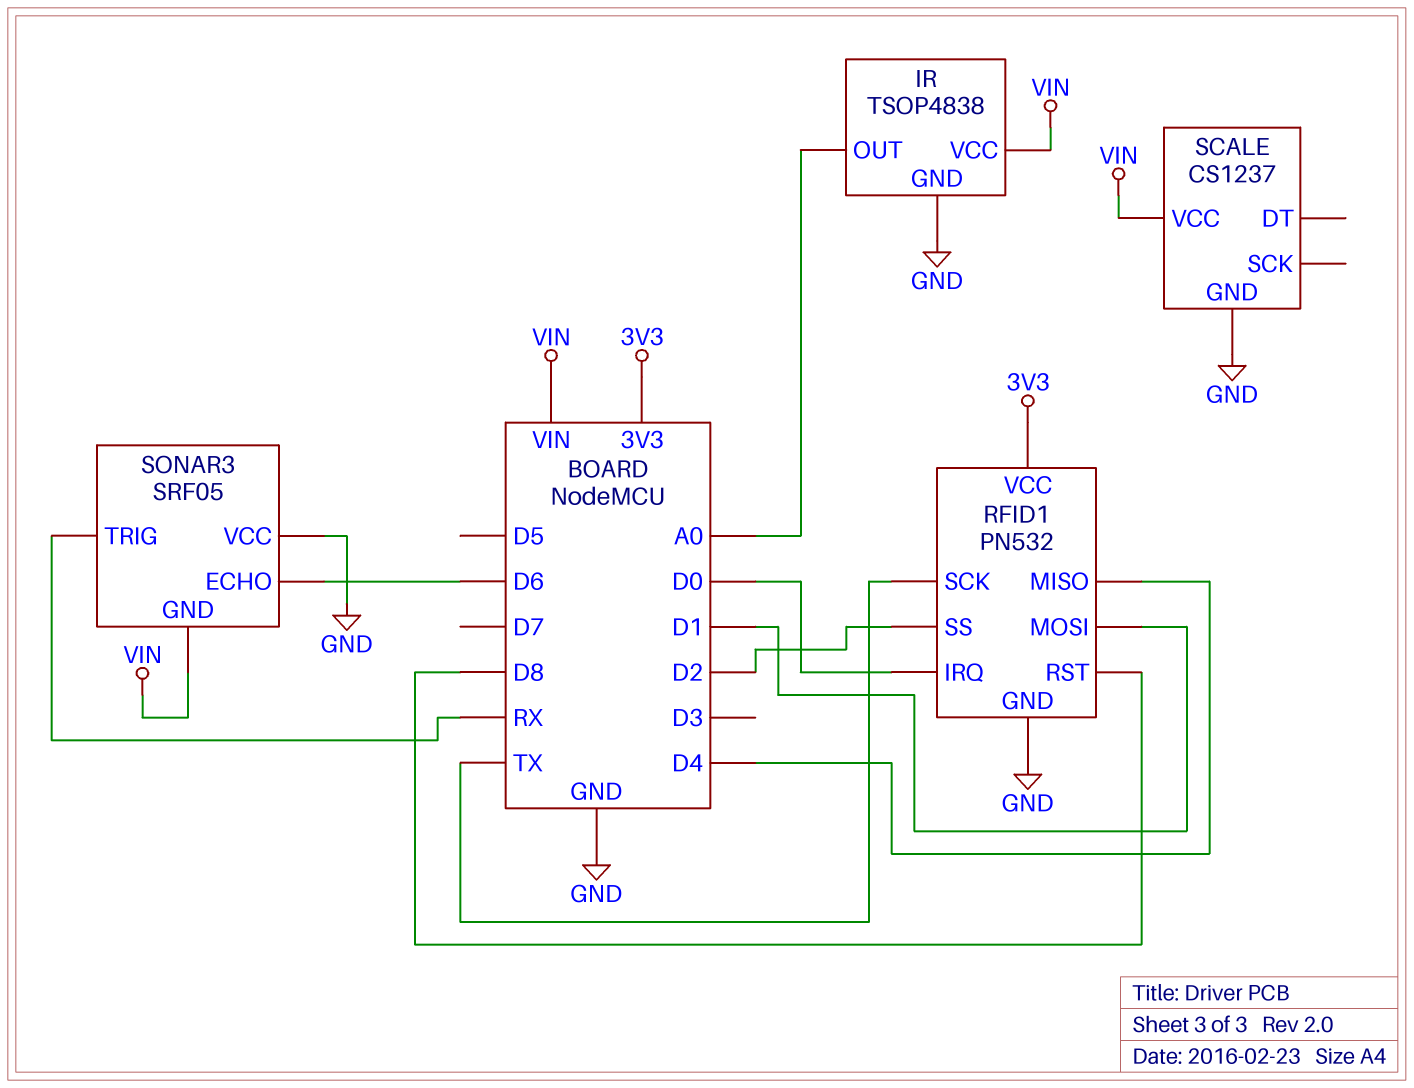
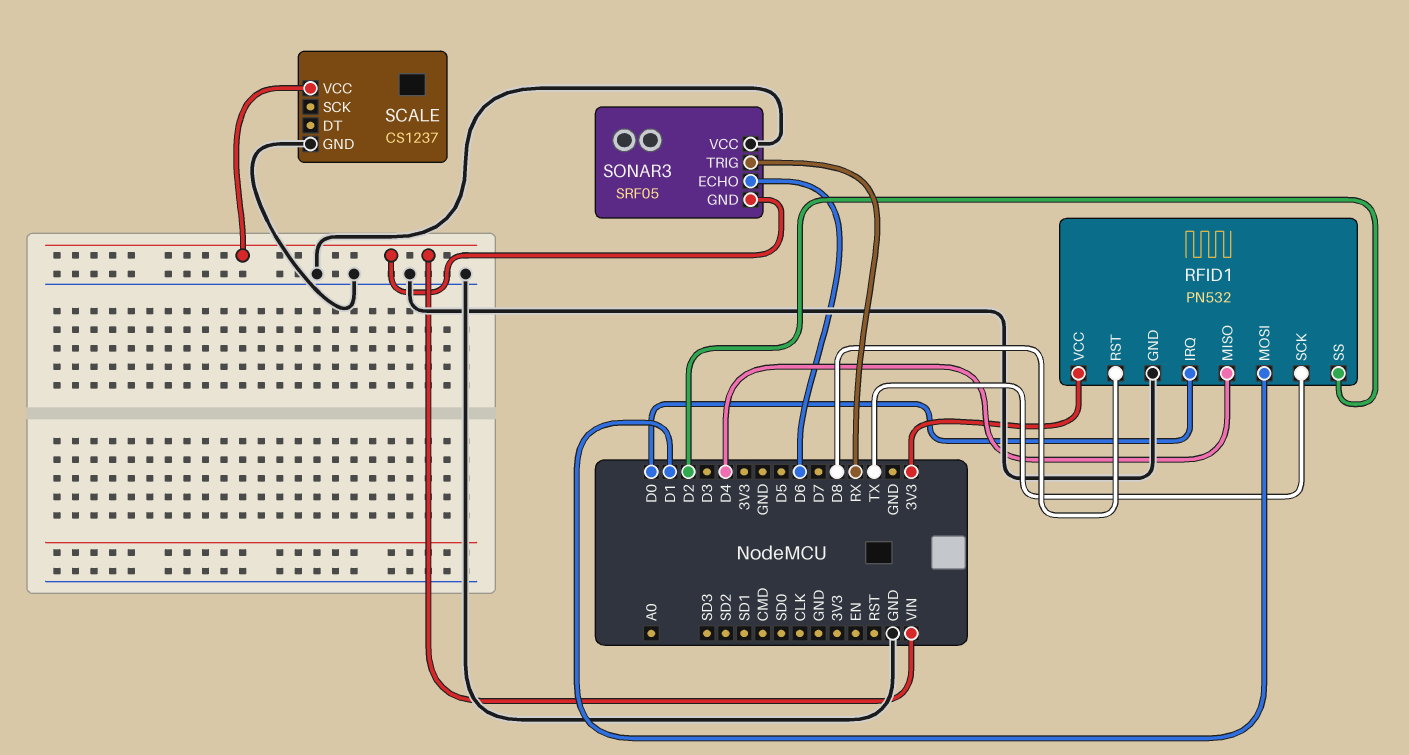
IR: TSOP4838 -> none
IR pin GND: GND -> none
IR pin OUT: A0 -> none
IR pin VCC: VIN -> none

